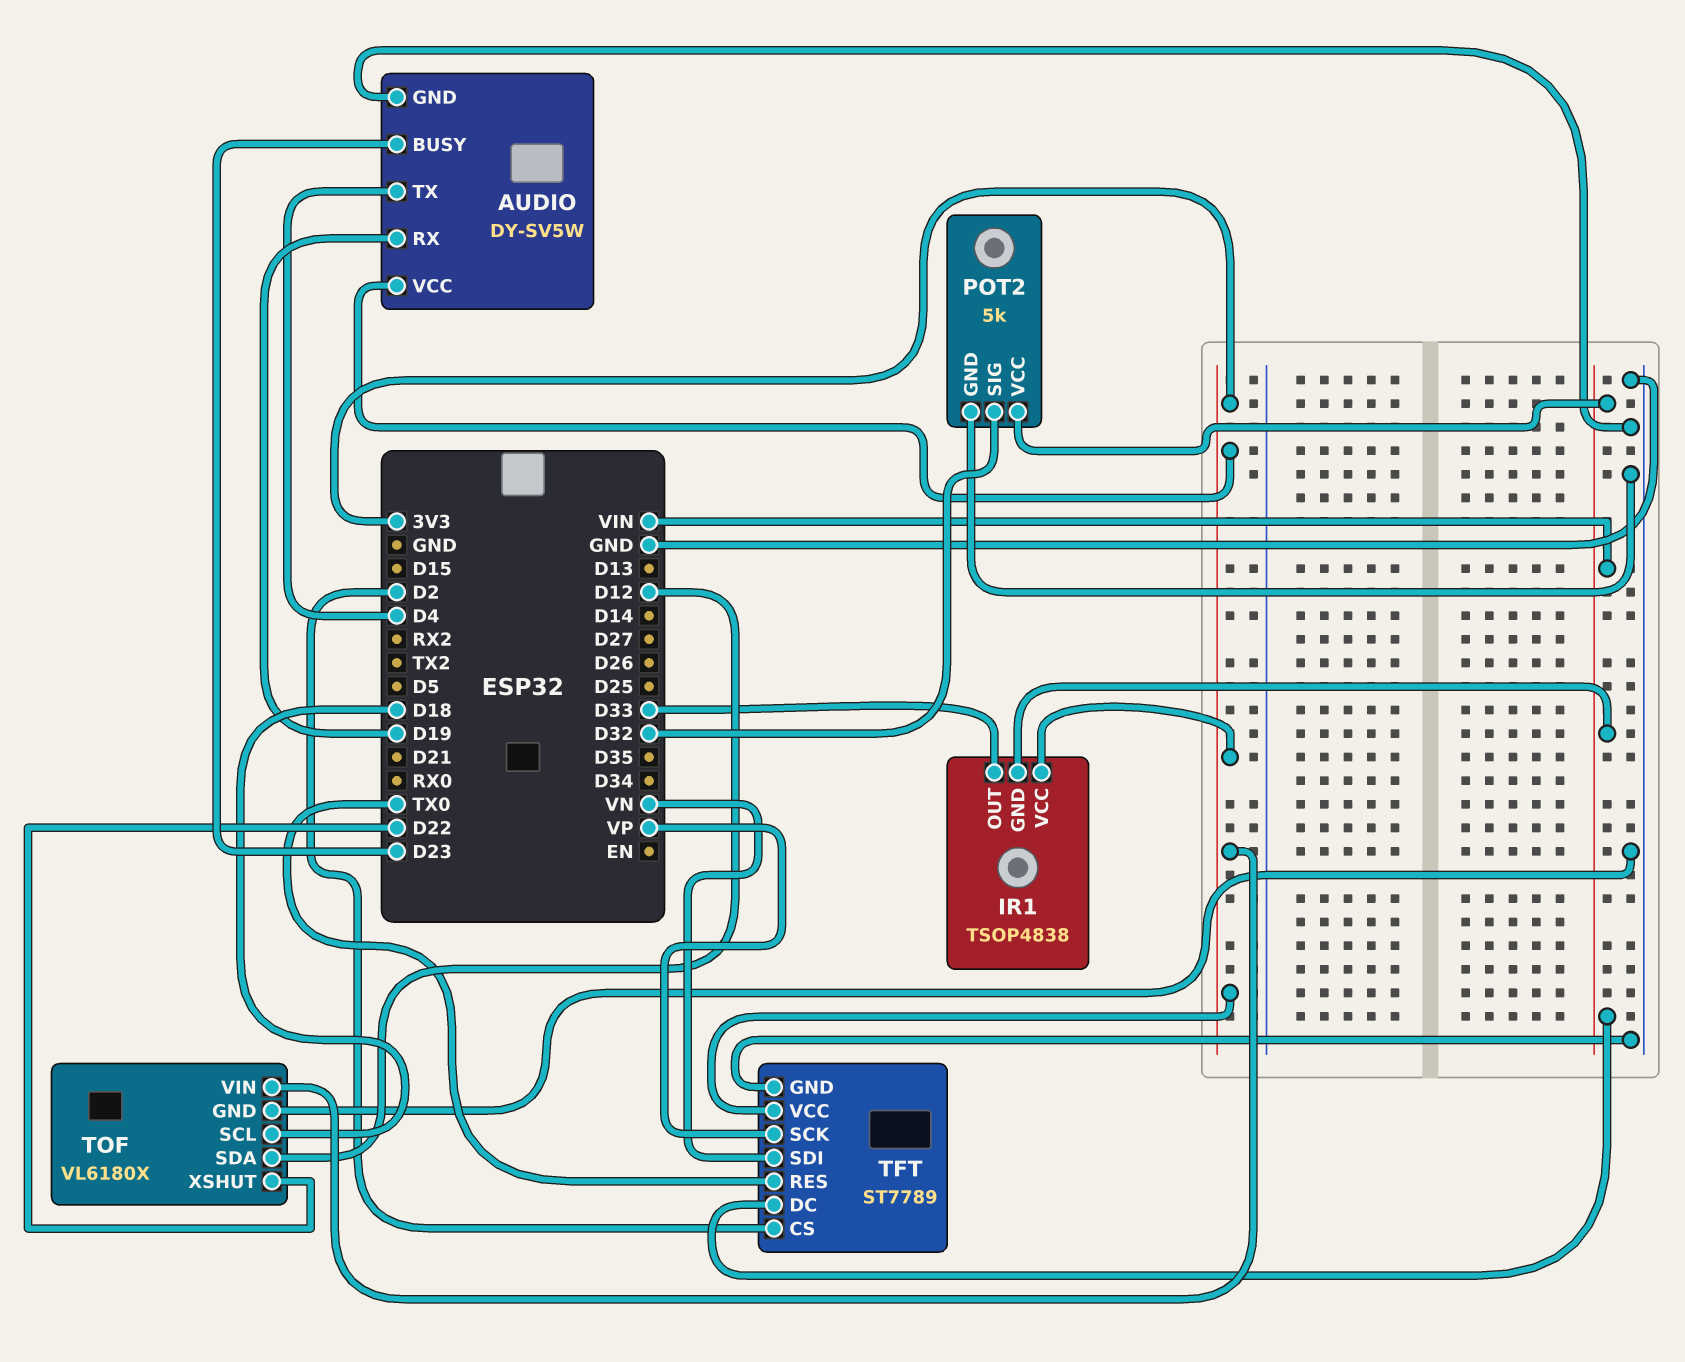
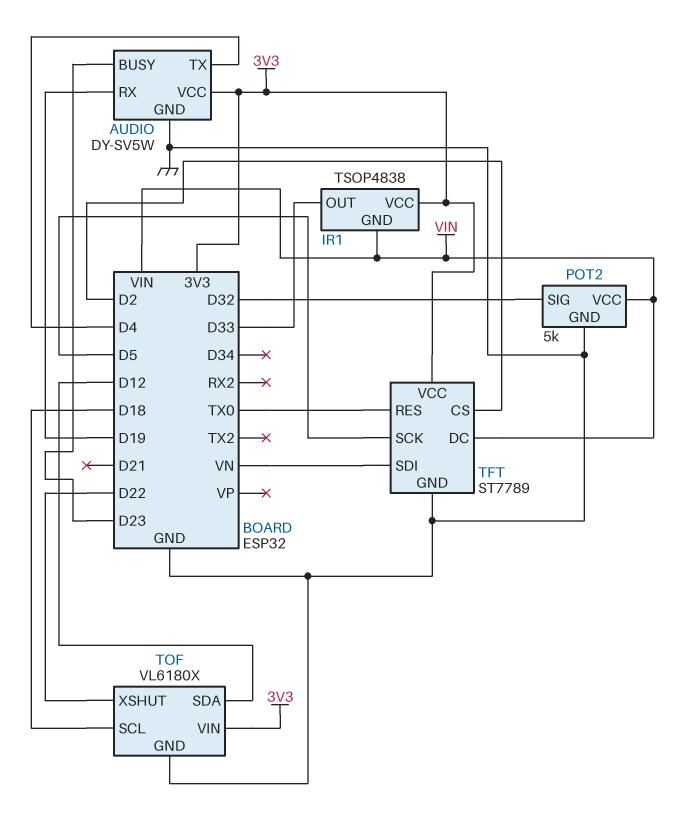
TFT pin SCK: VP -> D5

